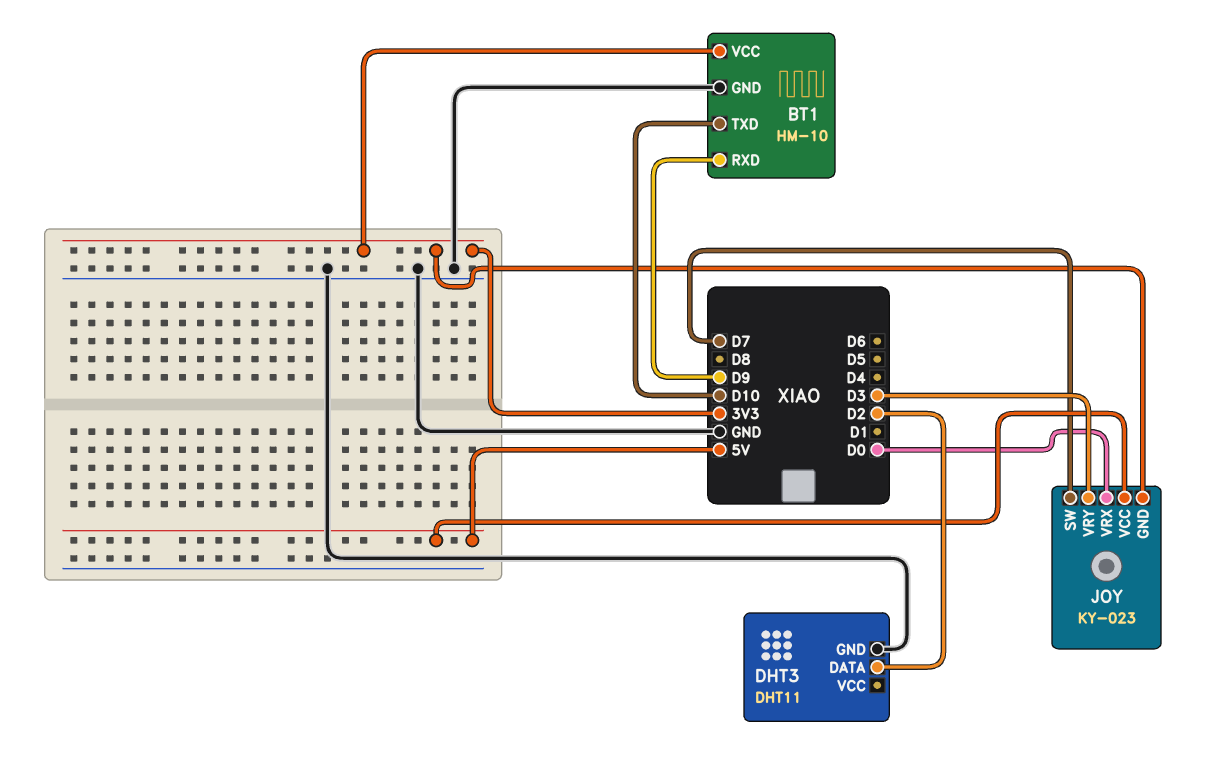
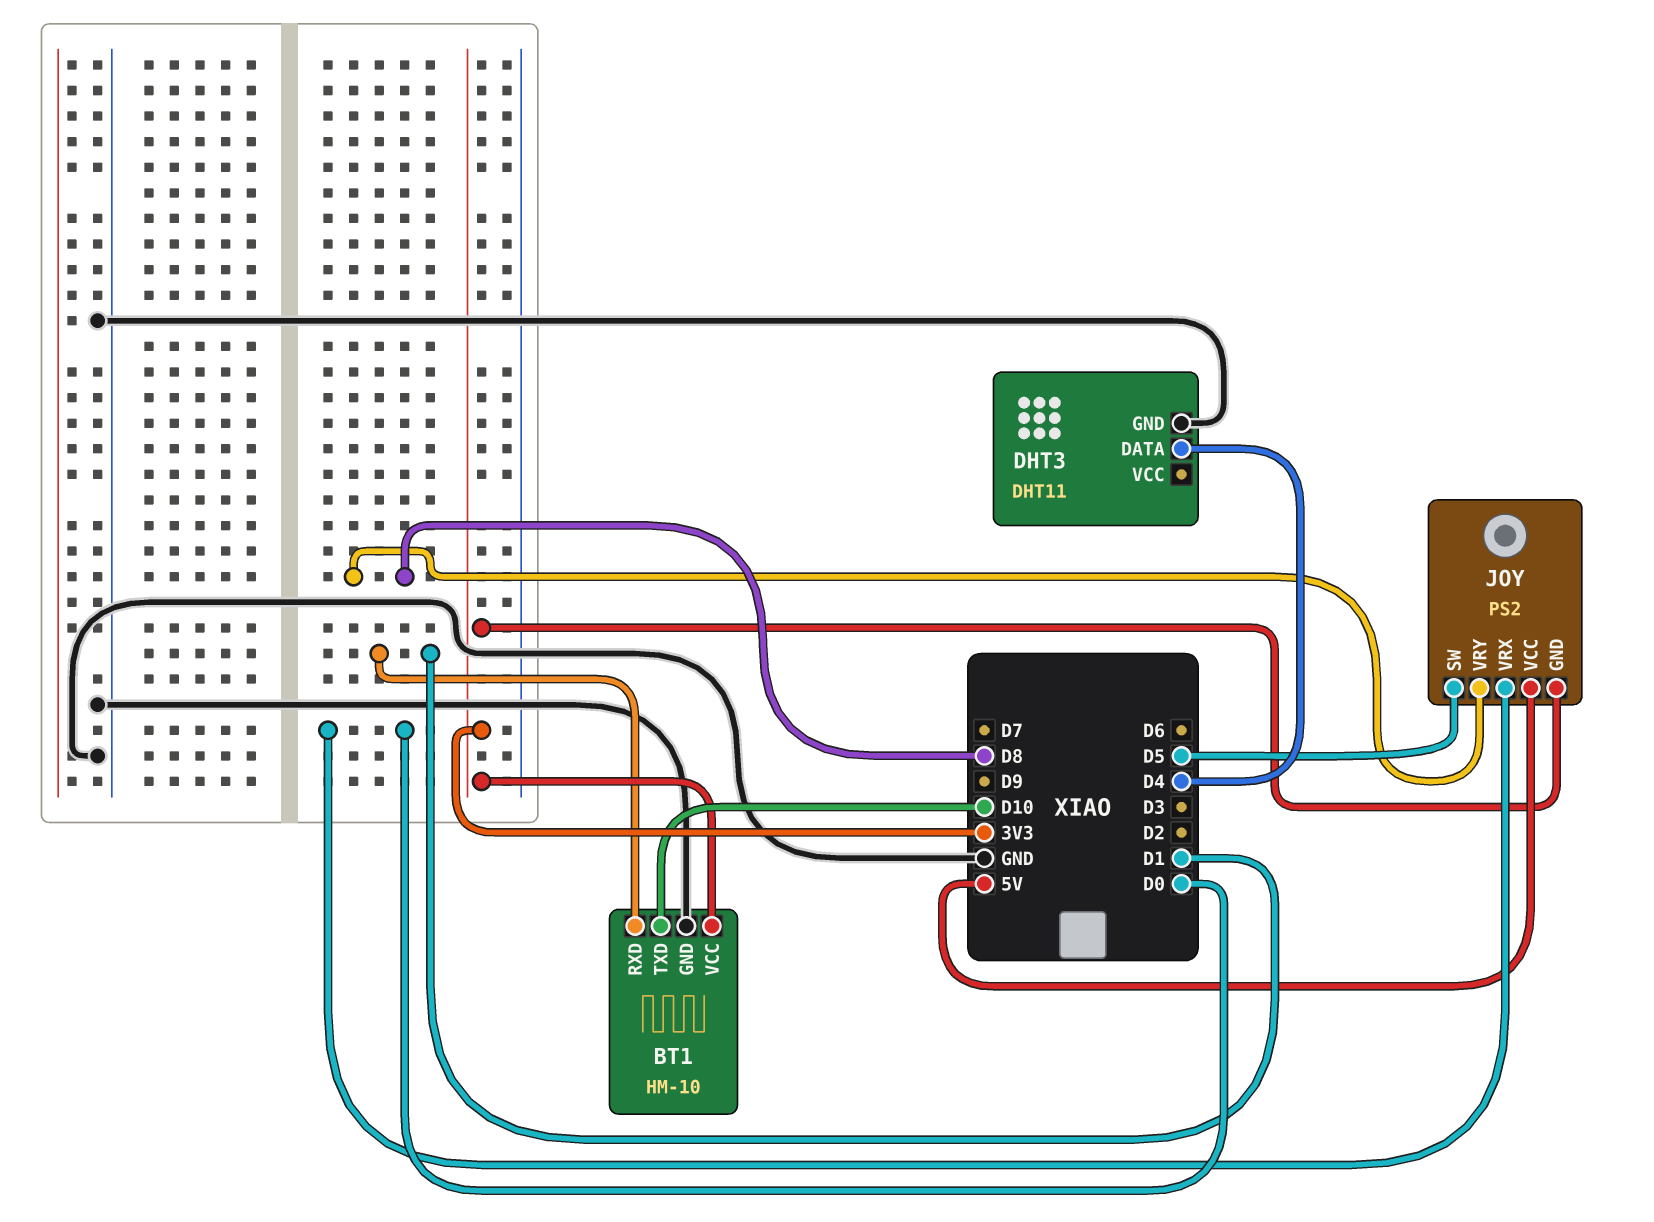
BT1 pin RXD: D9 -> D1
DHT3 pin DATA: D2 -> D4
JOY: KY-023 -> PS2
JOY pin SW: D7 -> D5
JOY pin VRY: D3 -> D8

